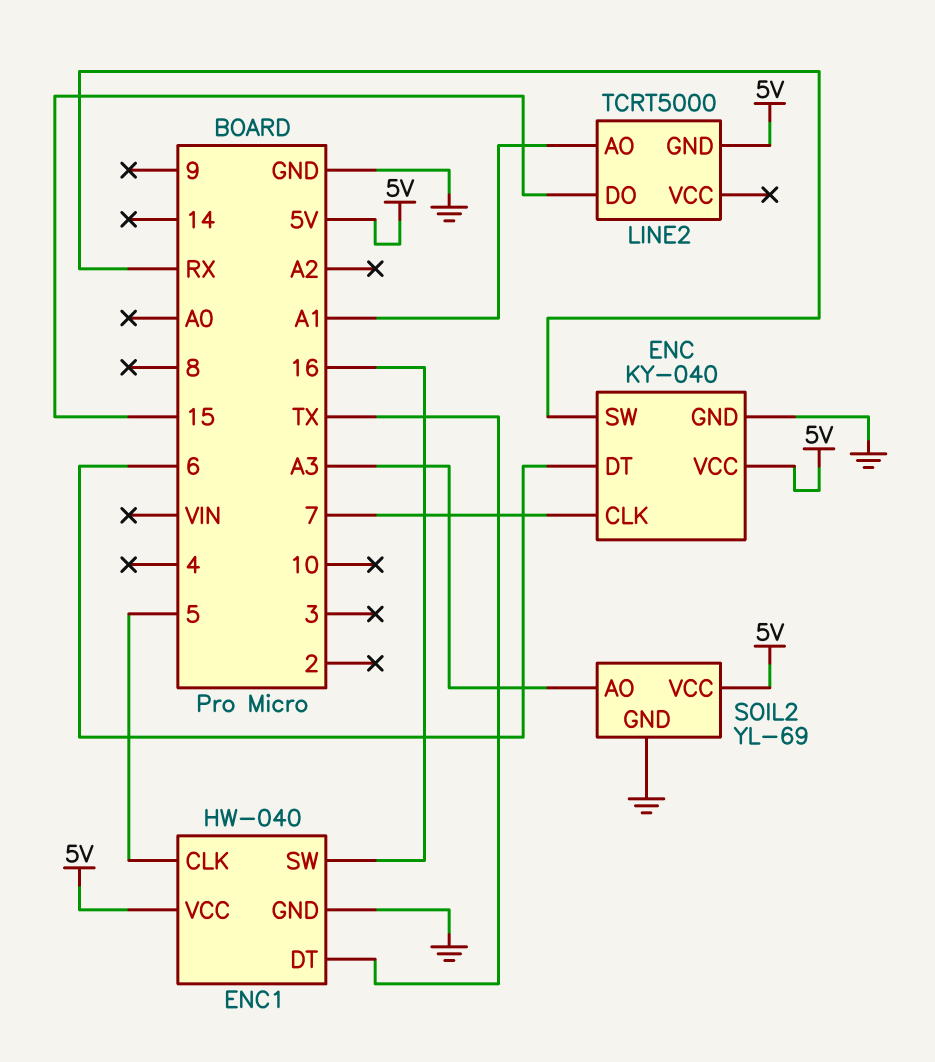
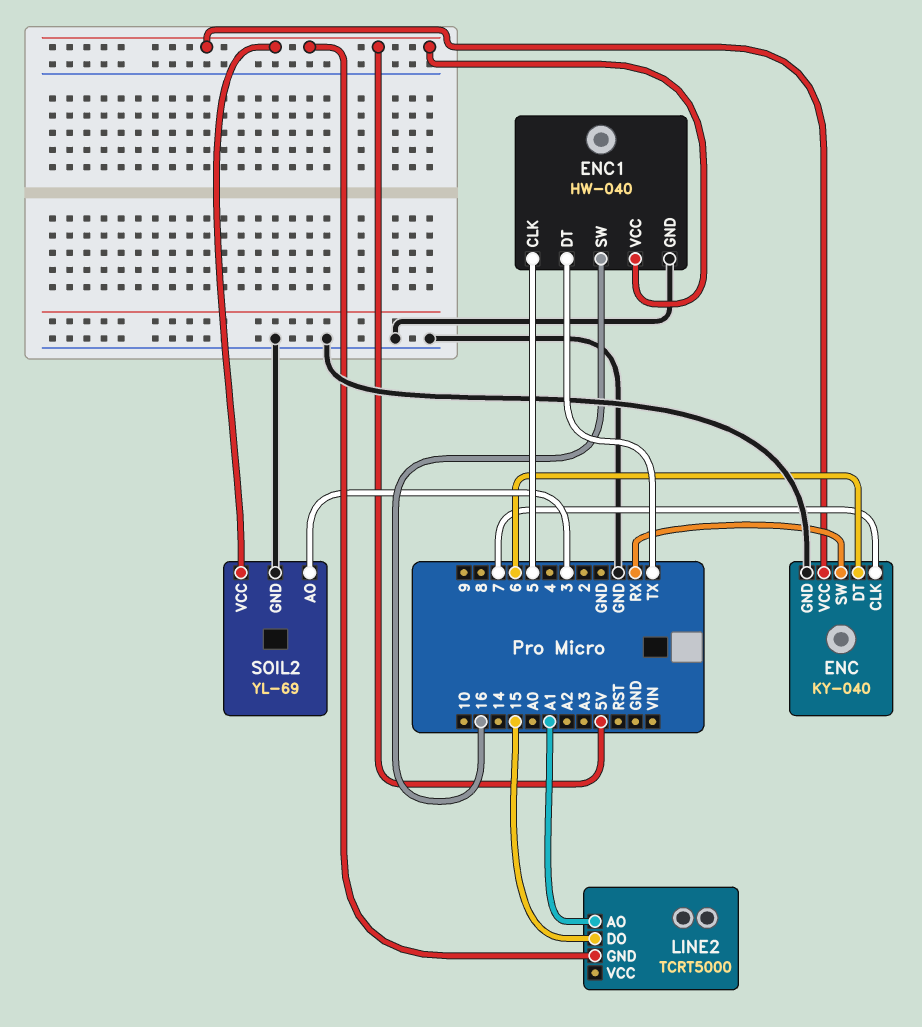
SOIL2 pin AO: A3 -> 3

